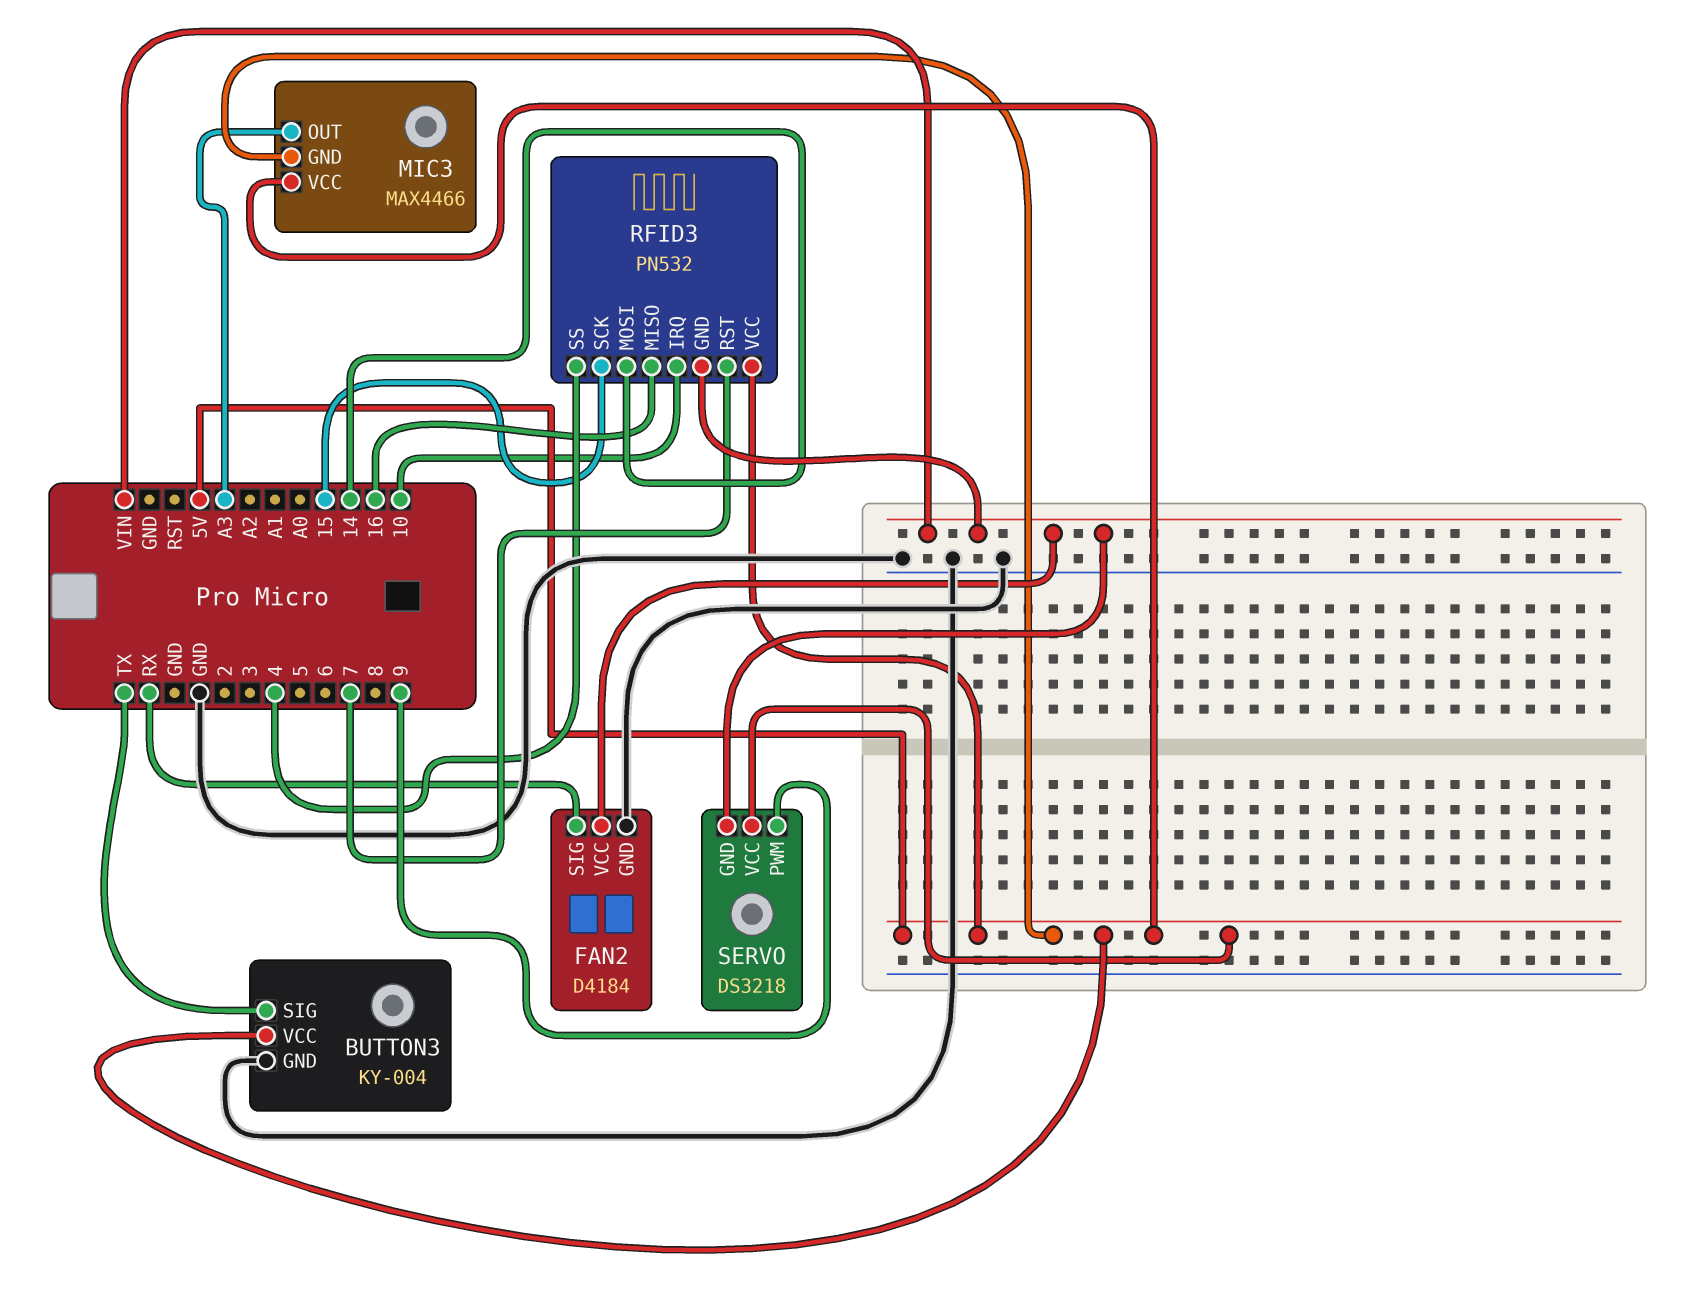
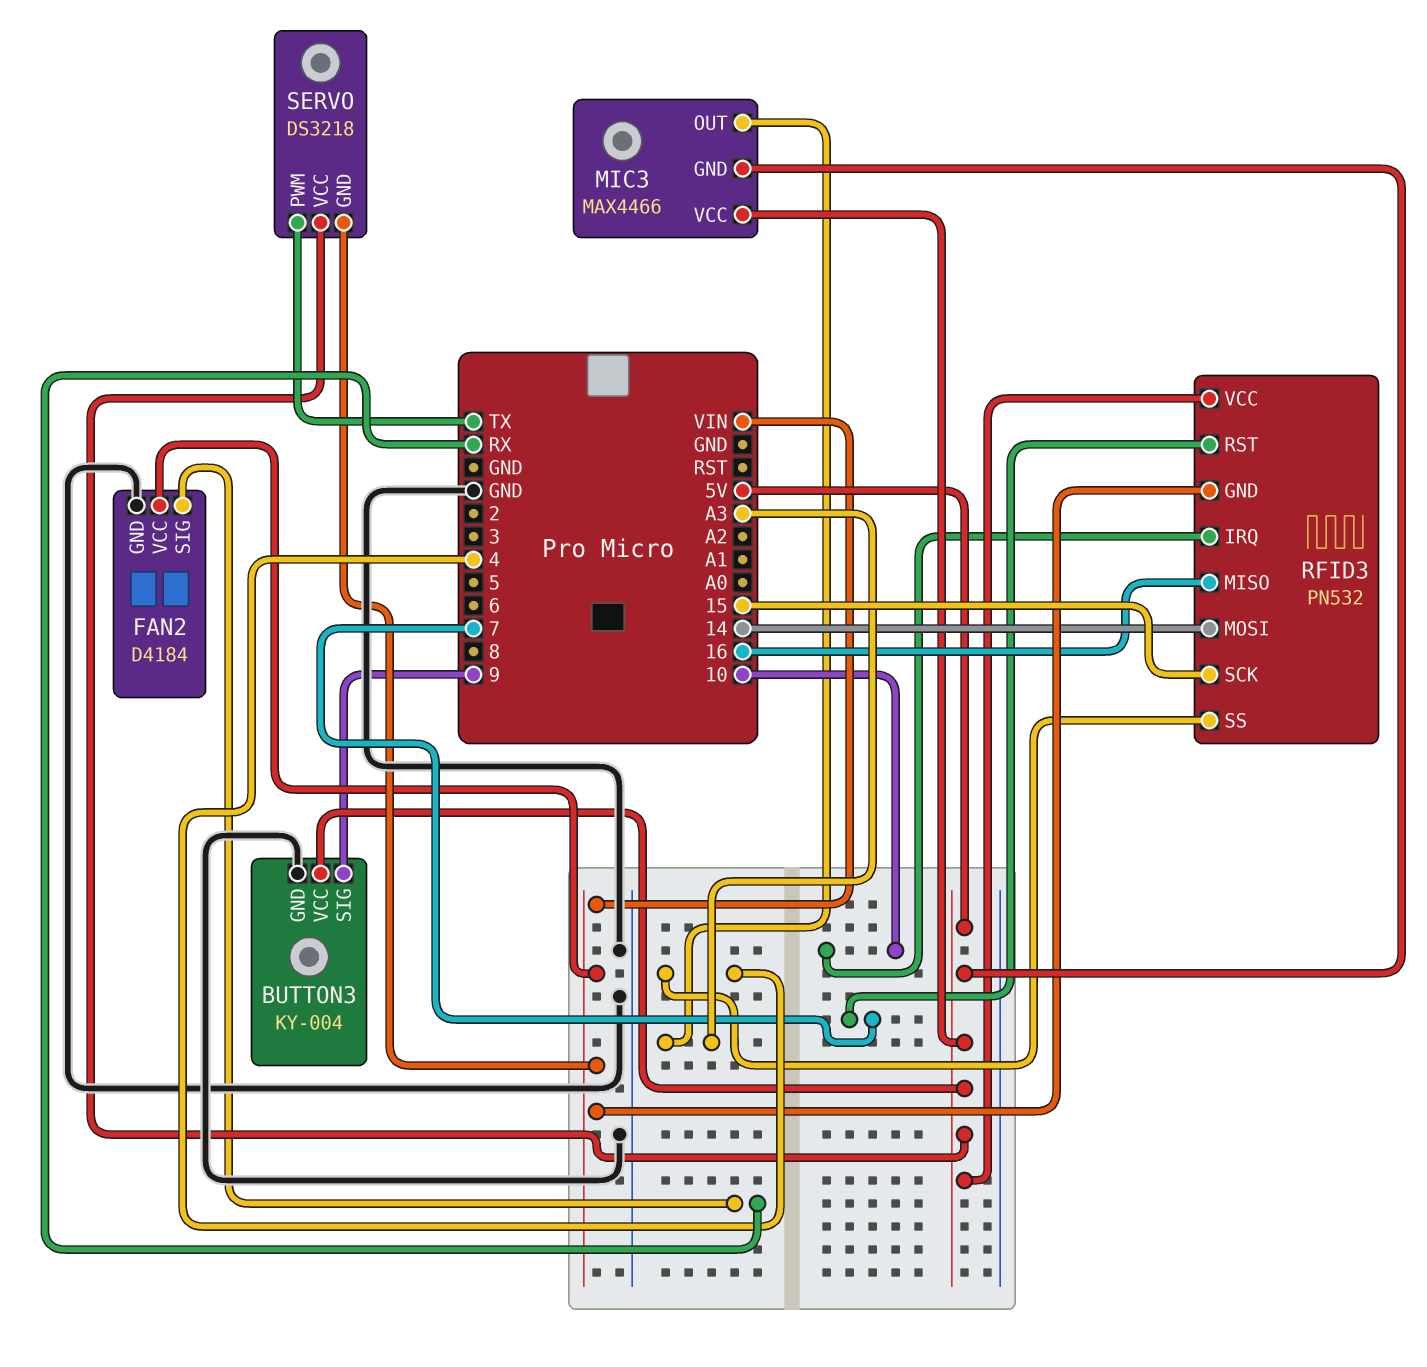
BUTTON3 pin SIG: TX -> 9
SERVO pin PWM: 9 -> TX

